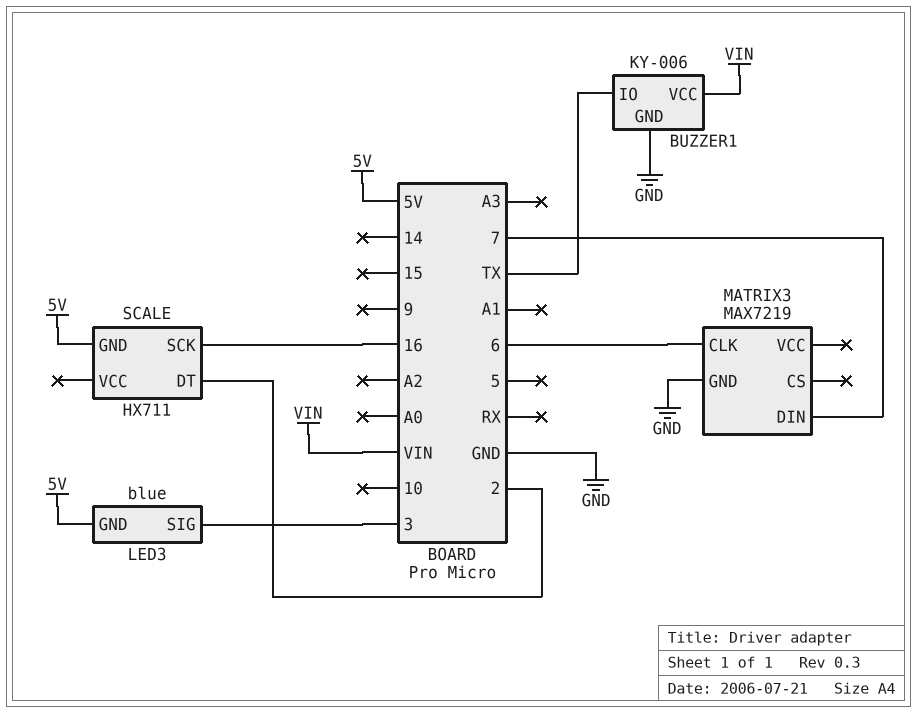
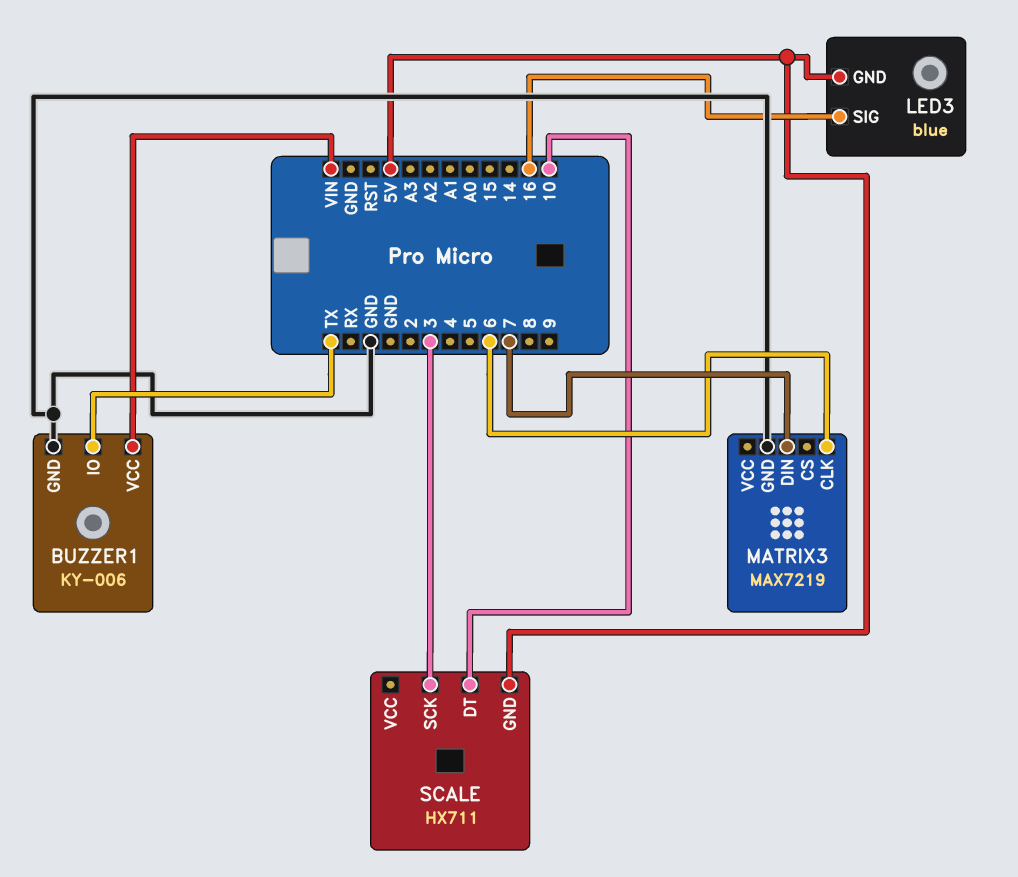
LED3 pin SIG: 3 -> 16
SCALE pin DT: 2 -> 10
SCALE pin SCK: 16 -> 3

